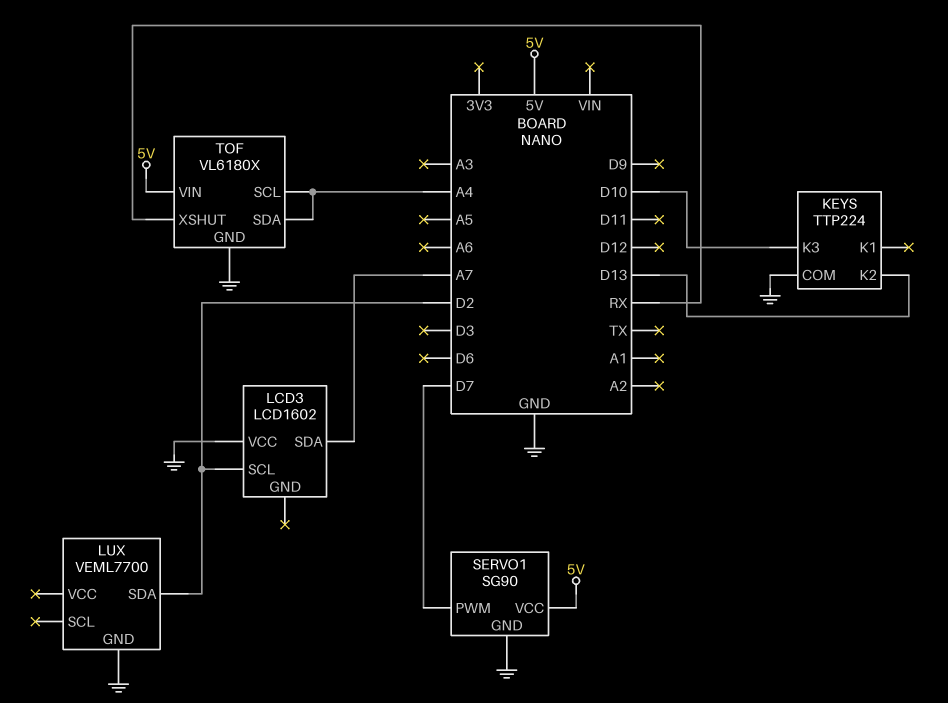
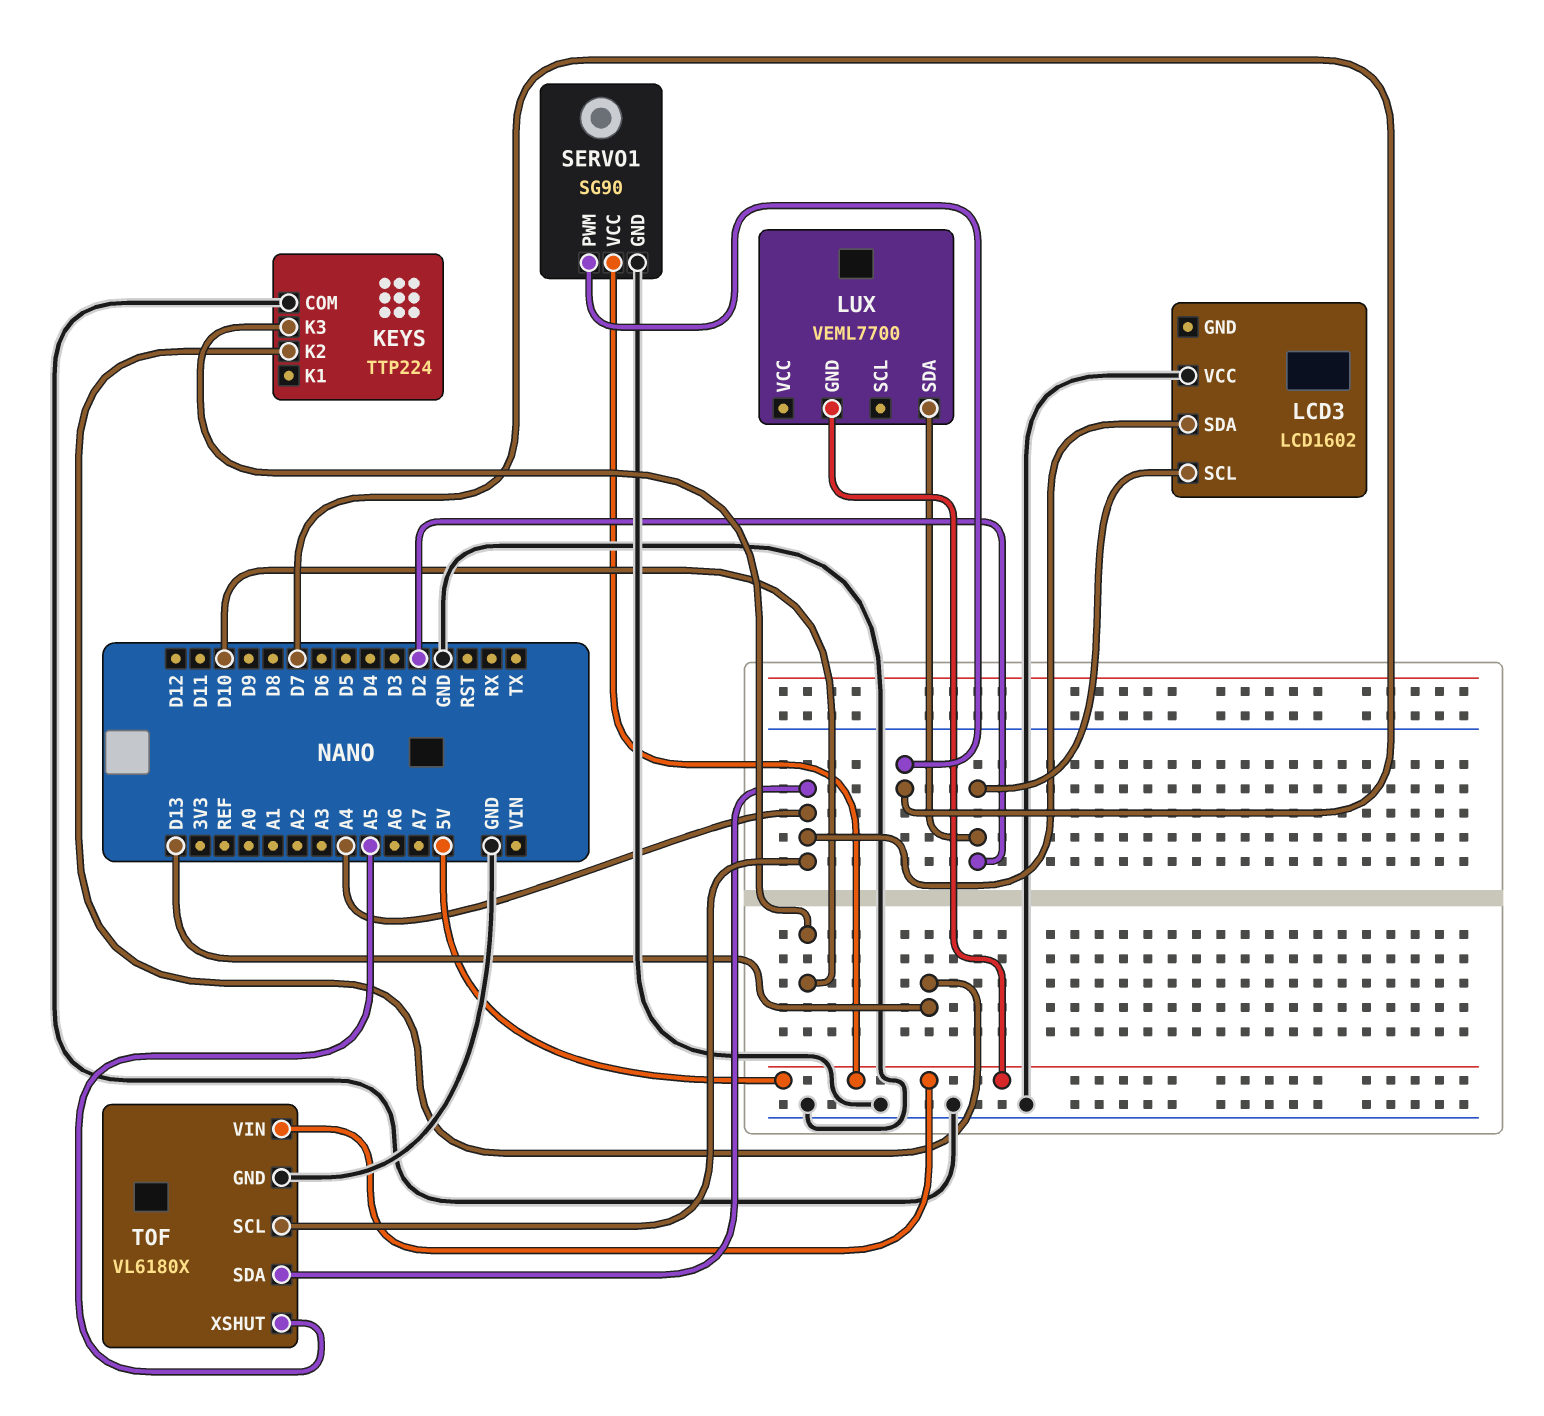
LCD3 pin SDA: A7 -> A4
LUX pin GND: GND -> 5V
TOF pin XSHUT: RX -> A5

